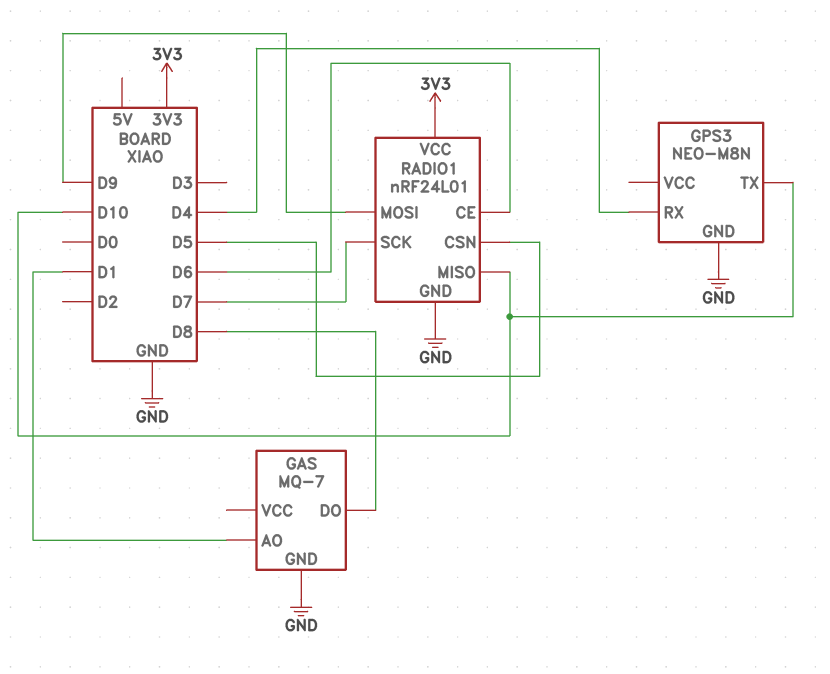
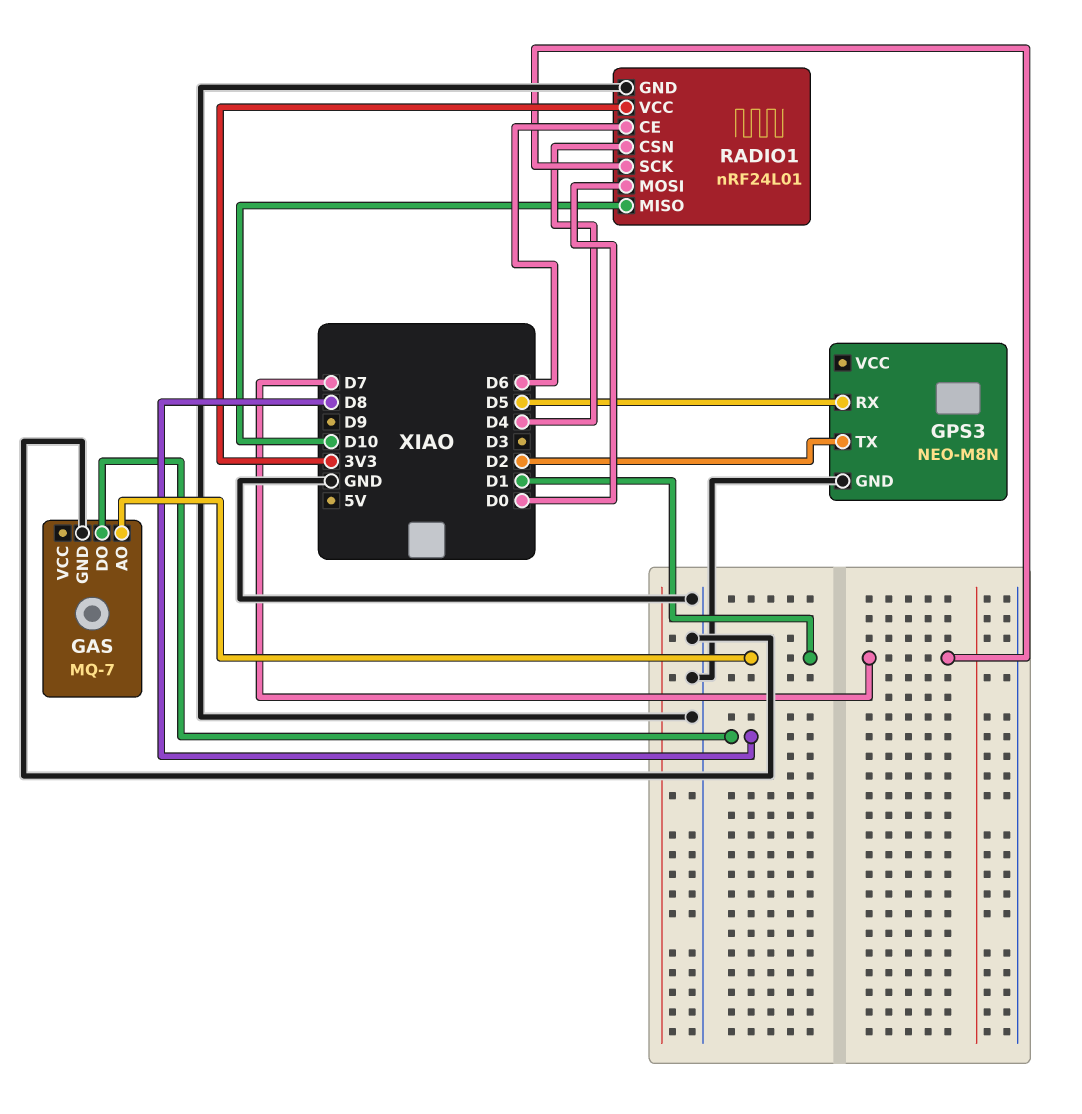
GPS3 pin RX: D4 -> D5
GPS3 pin TX: D10 -> D2
RADIO1 pin CSN: D5 -> D4
RADIO1 pin MOSI: D9 -> D0

